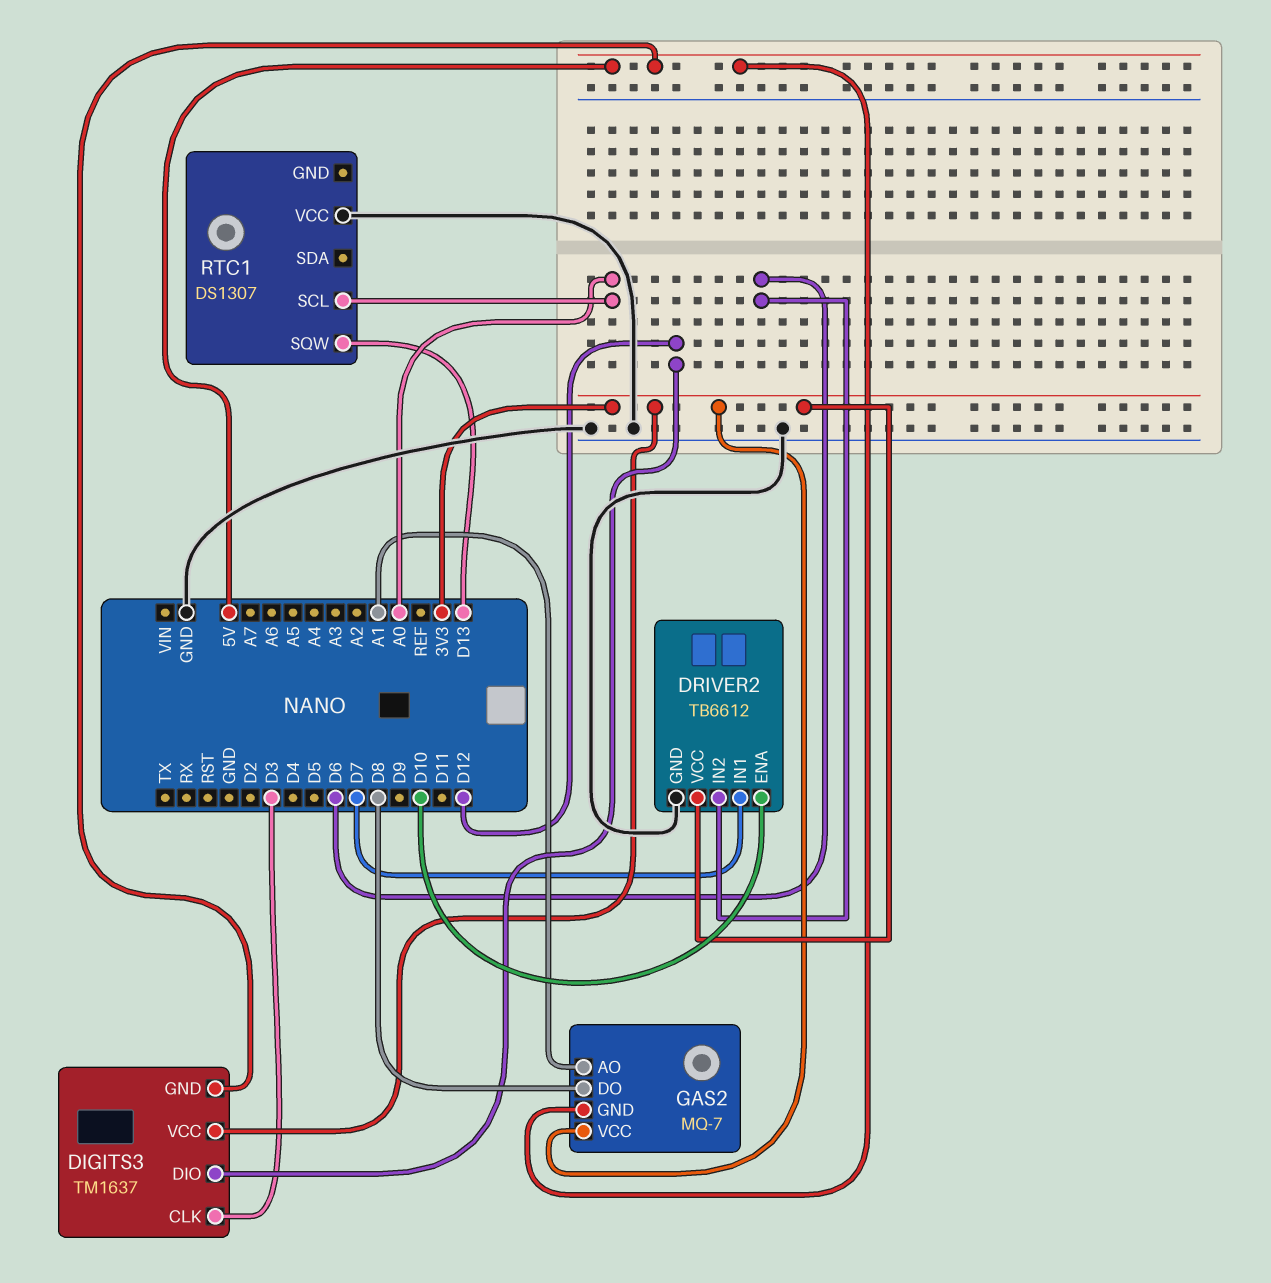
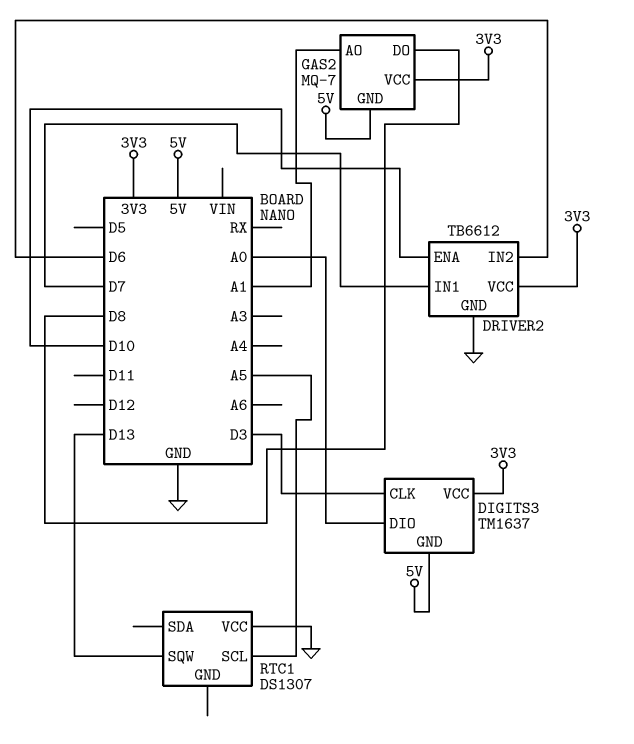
DIGITS3 pin DIO: D12 -> A0
RTC1 pin SCL: A0 -> A5

